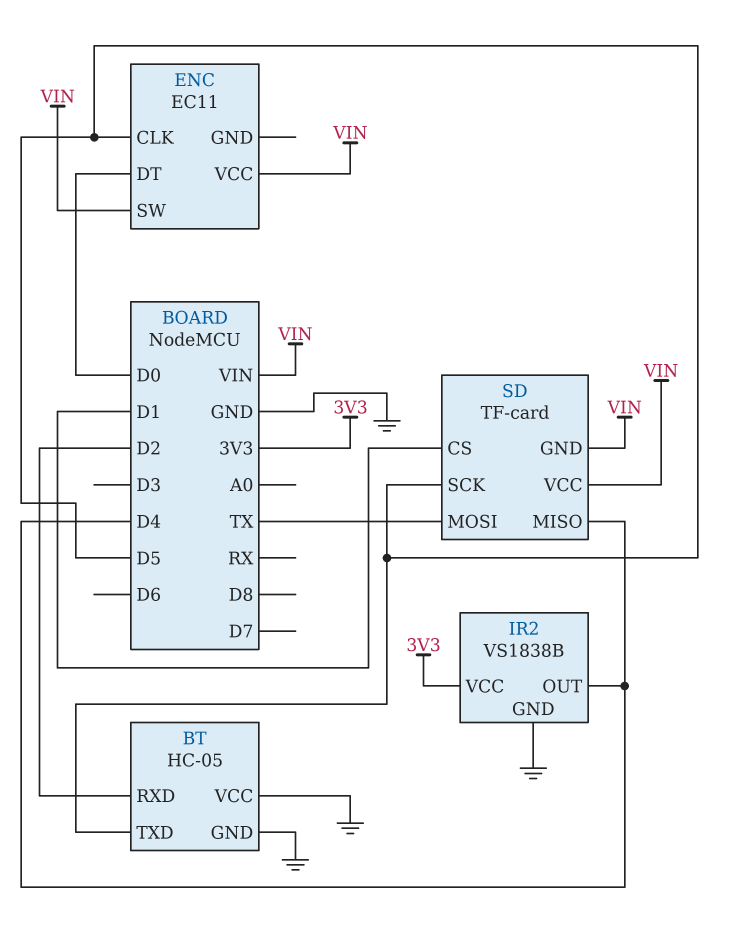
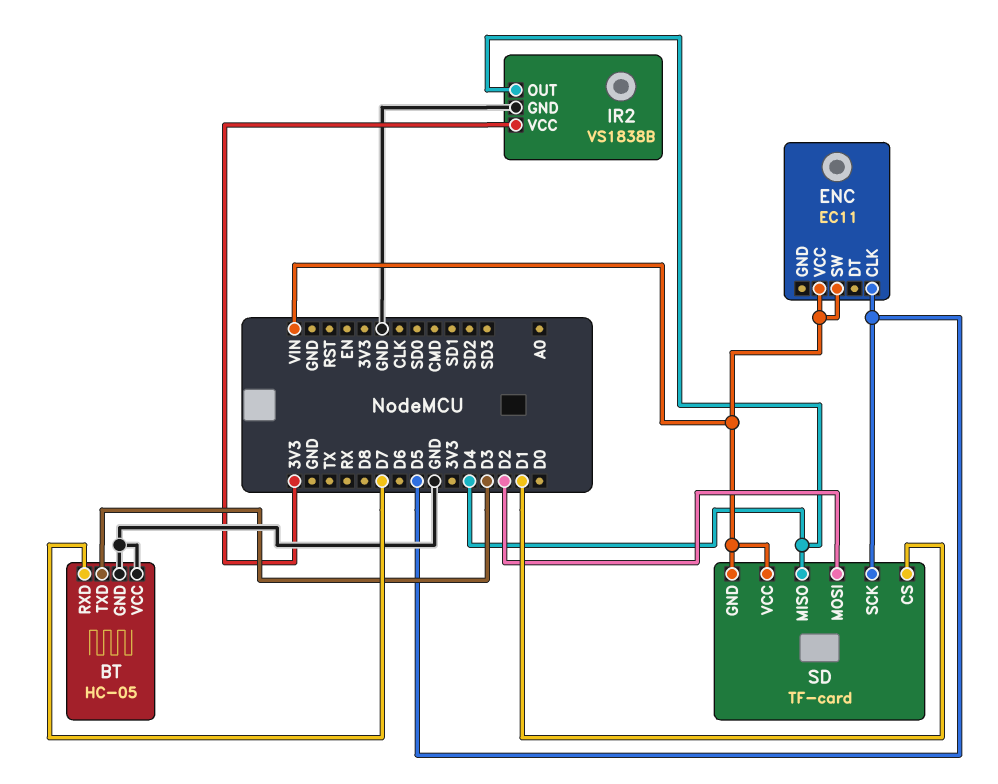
BT pin RXD: D2 -> D7
BT pin TXD: D5 -> D3
ENC pin DT: D0 -> none
SD pin MOSI: TX -> D2

